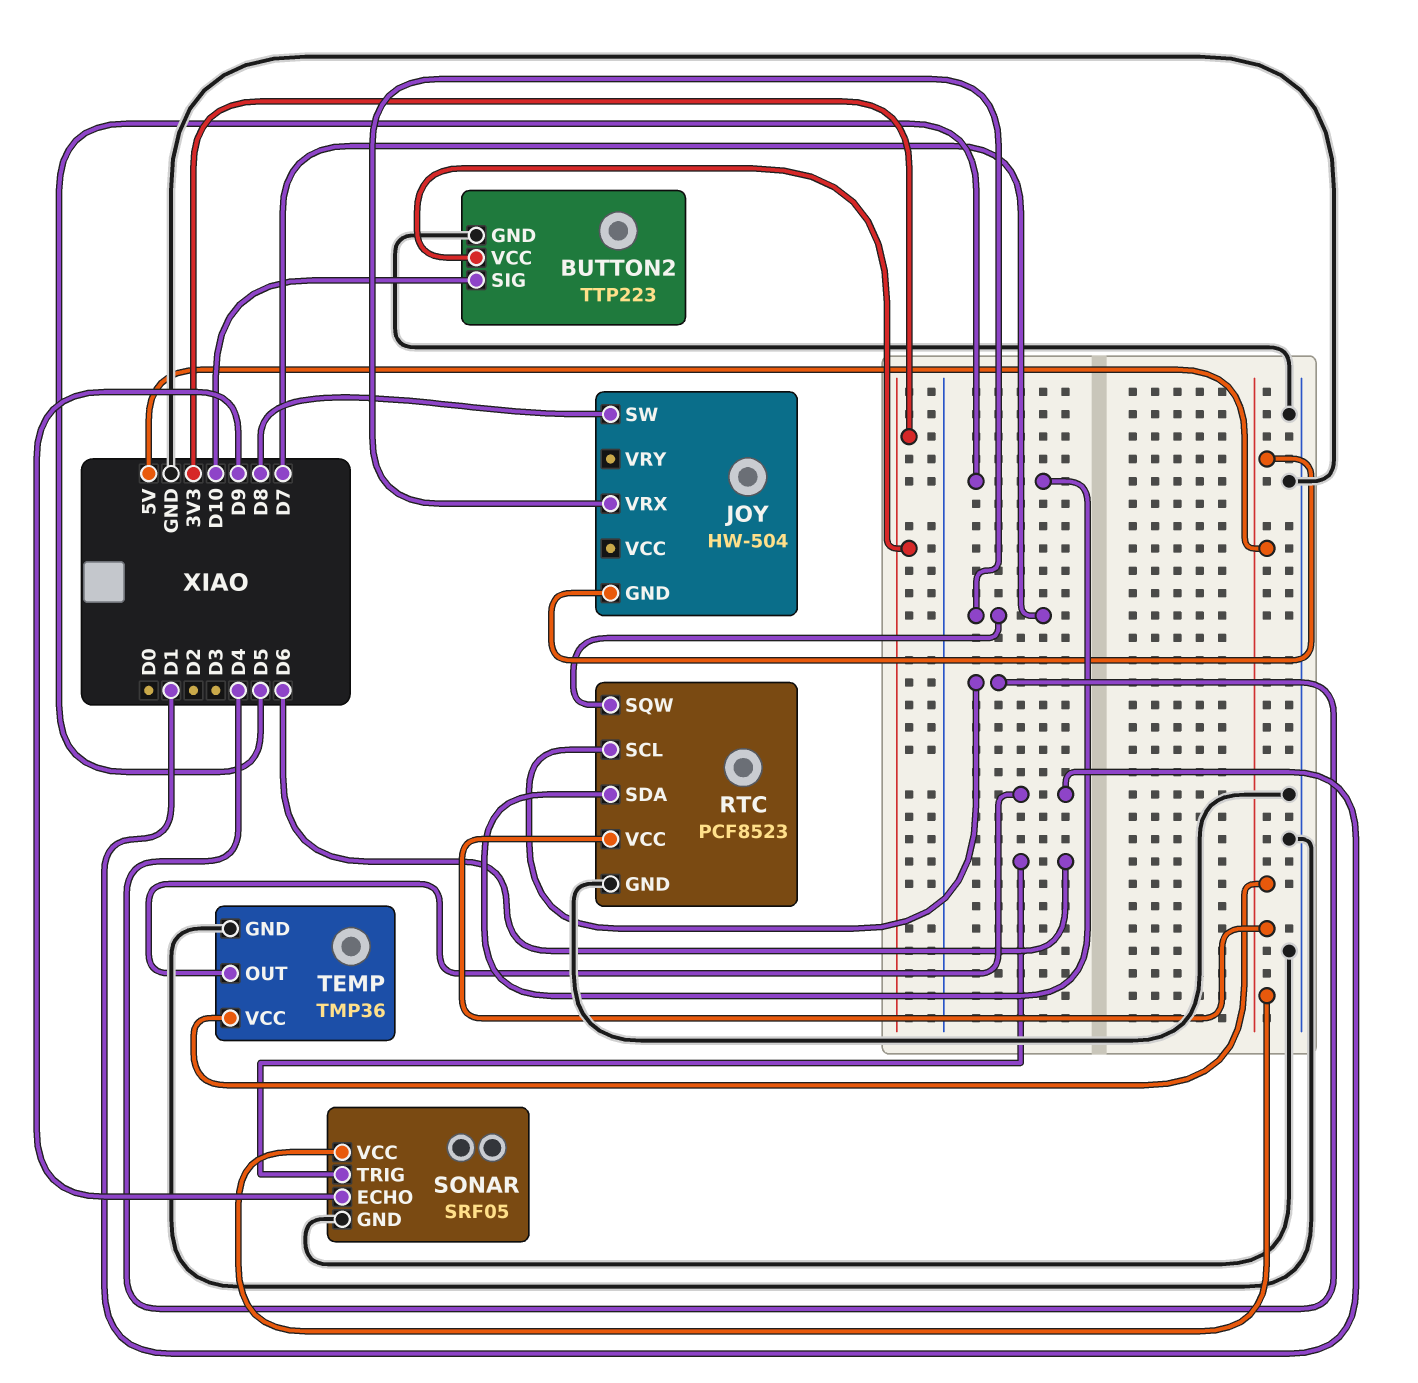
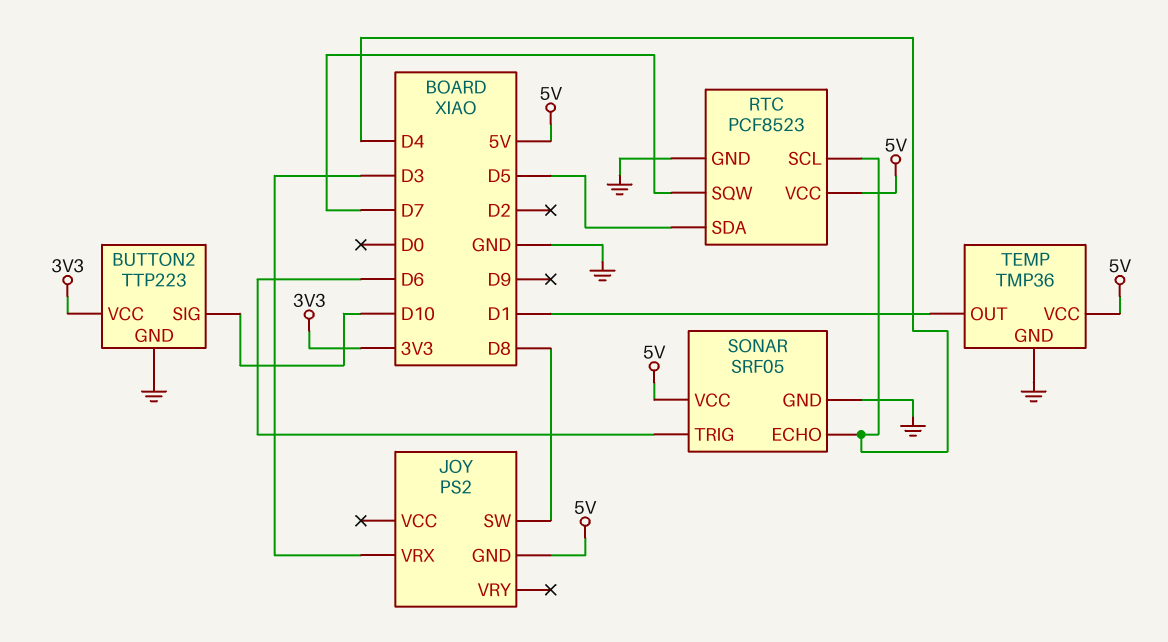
JOY: HW-504 -> PS2
JOY pin VRX: D7 -> D3
SONAR pin ECHO: D9 -> D4

